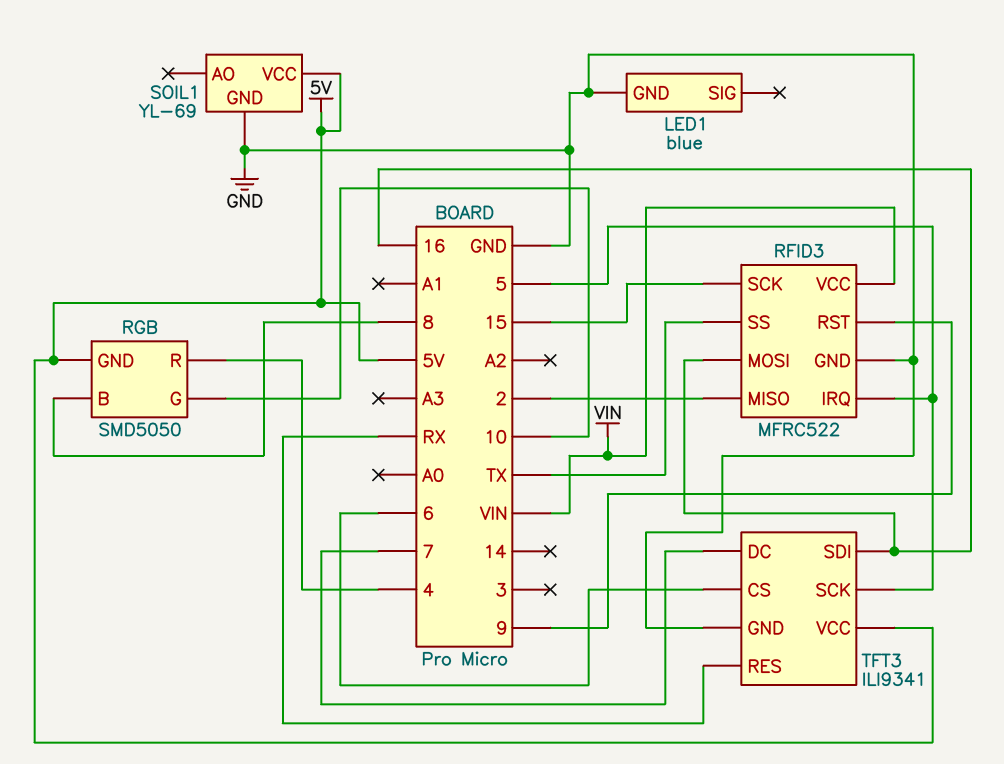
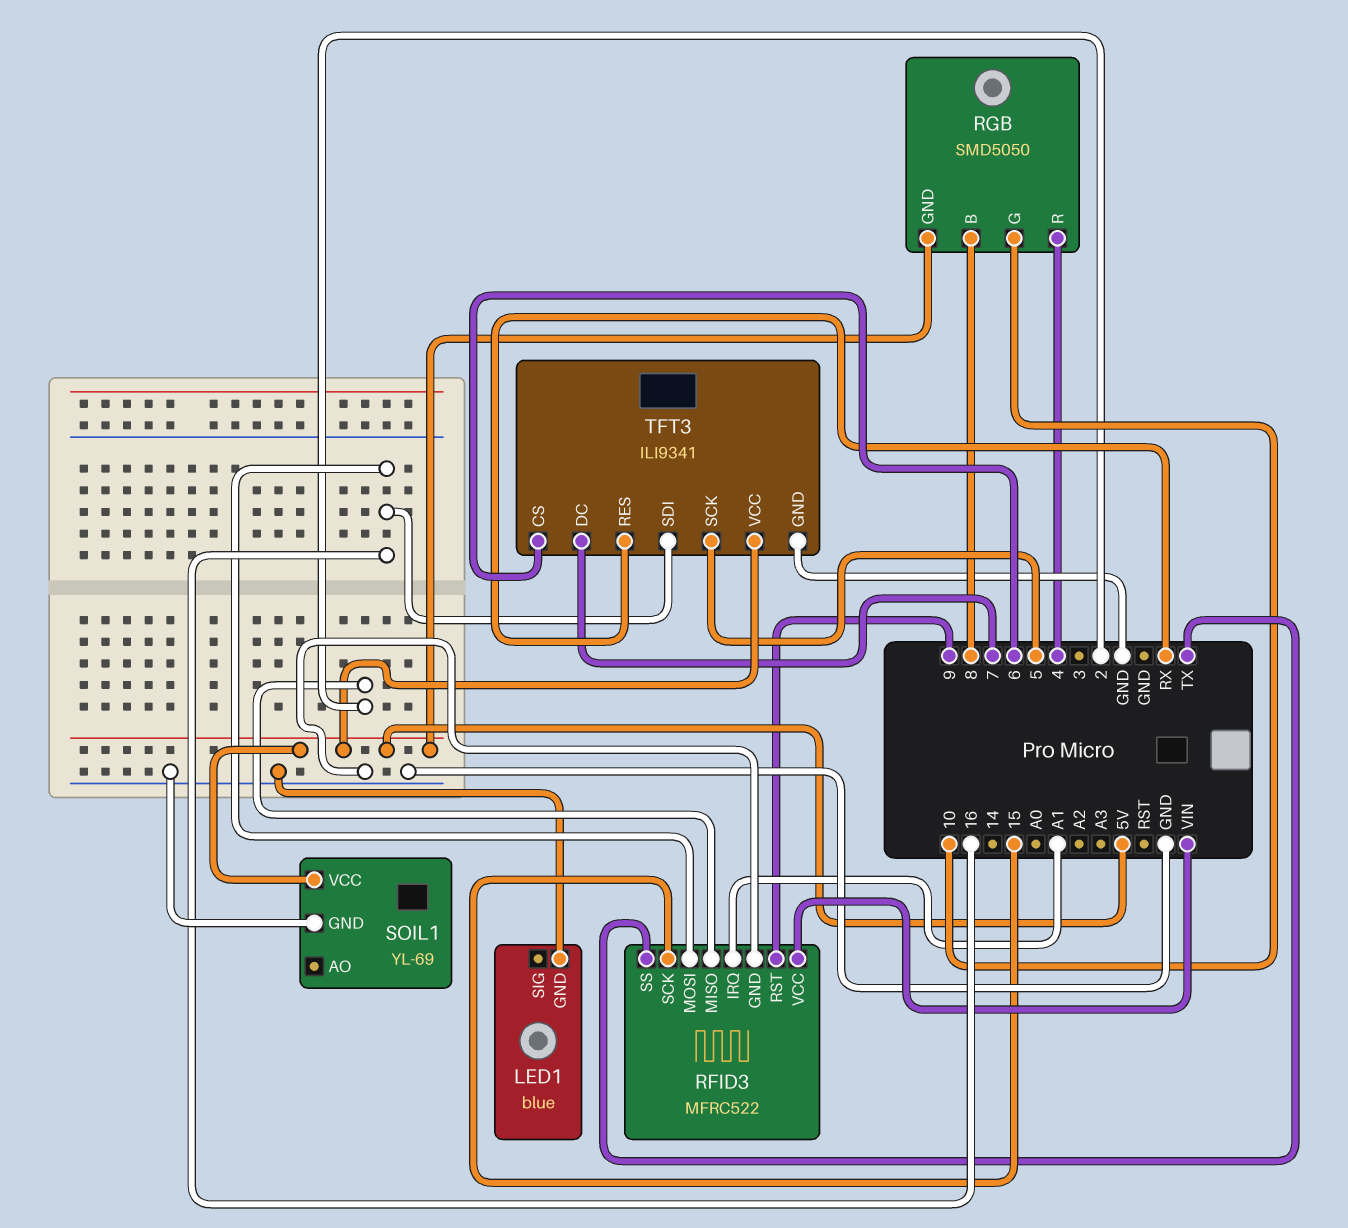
RFID3 pin IRQ: 5 -> A1

